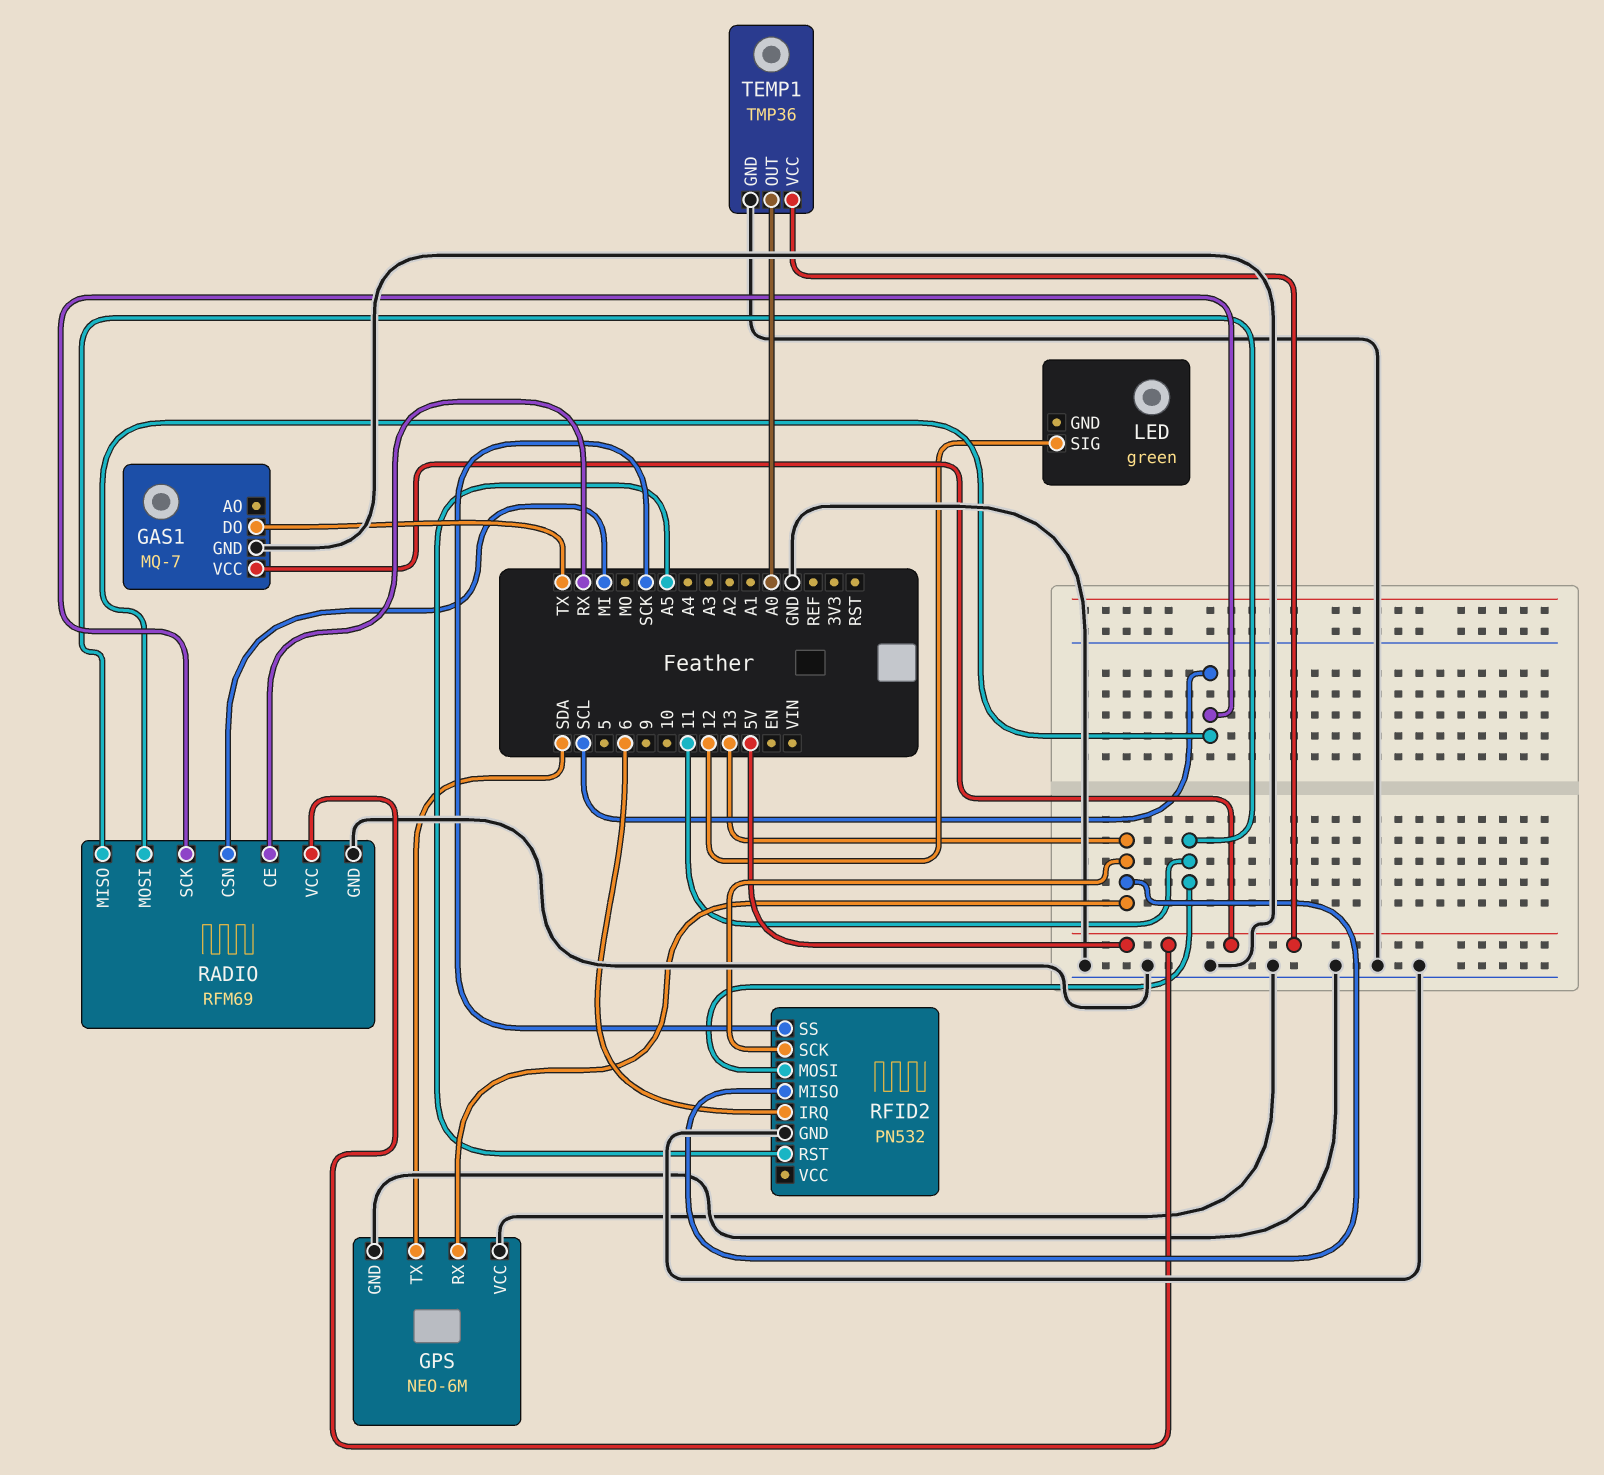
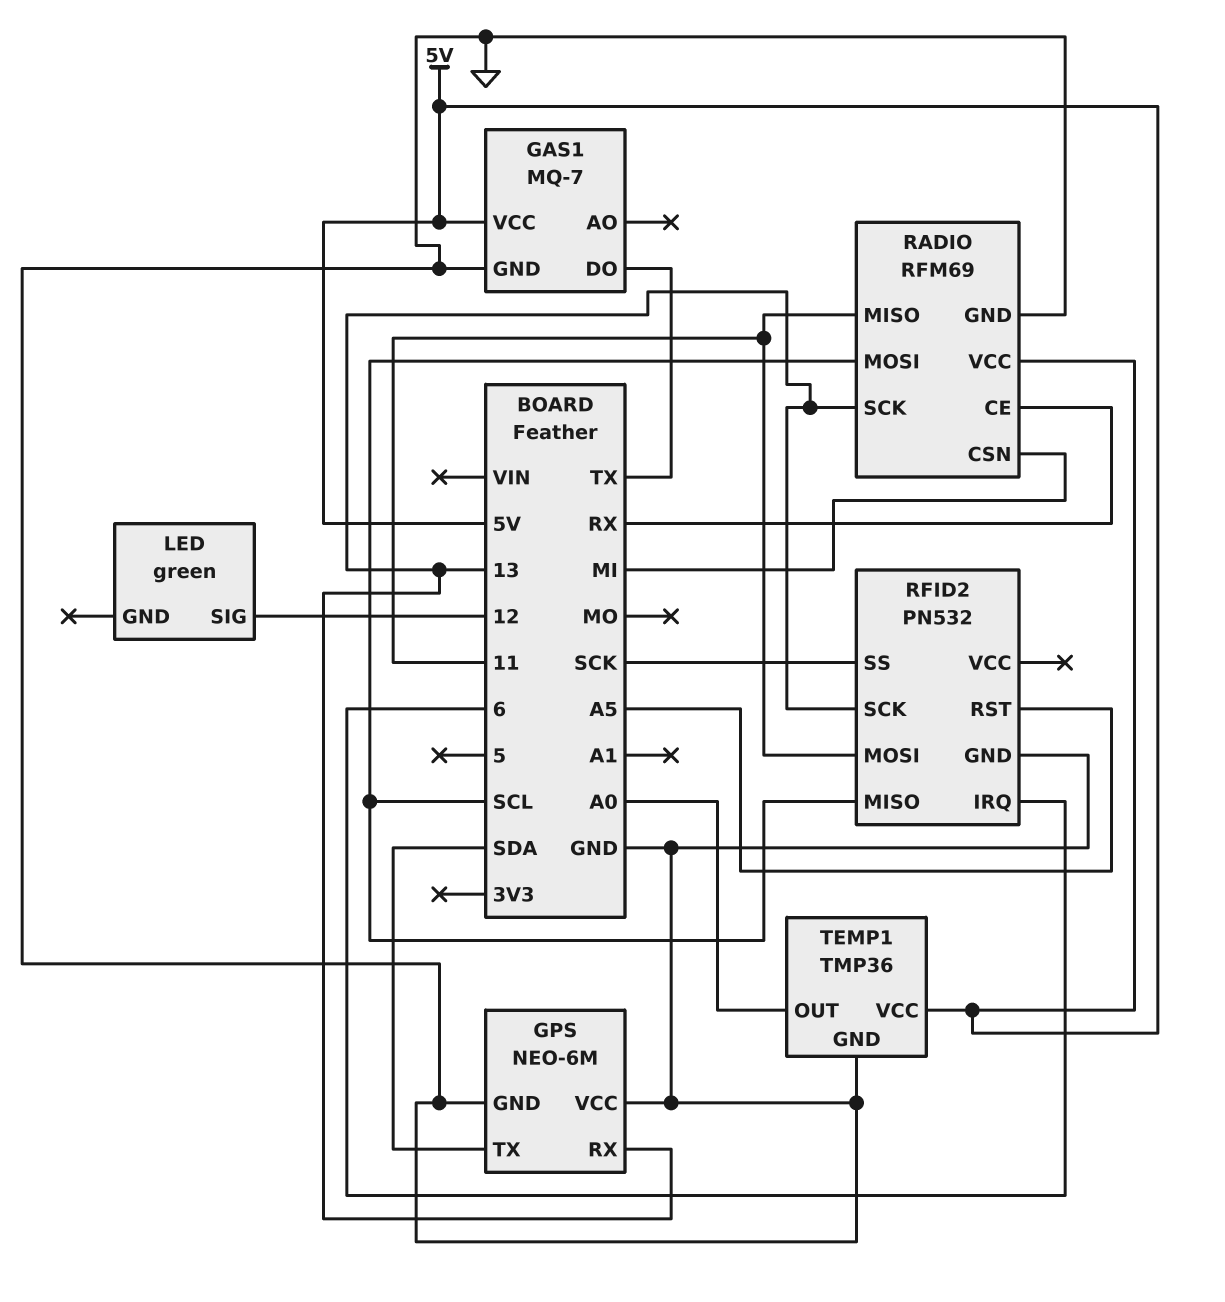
RADIO pin SCK: SCL -> 13
RFID2 pin MISO: 13 -> SCL

